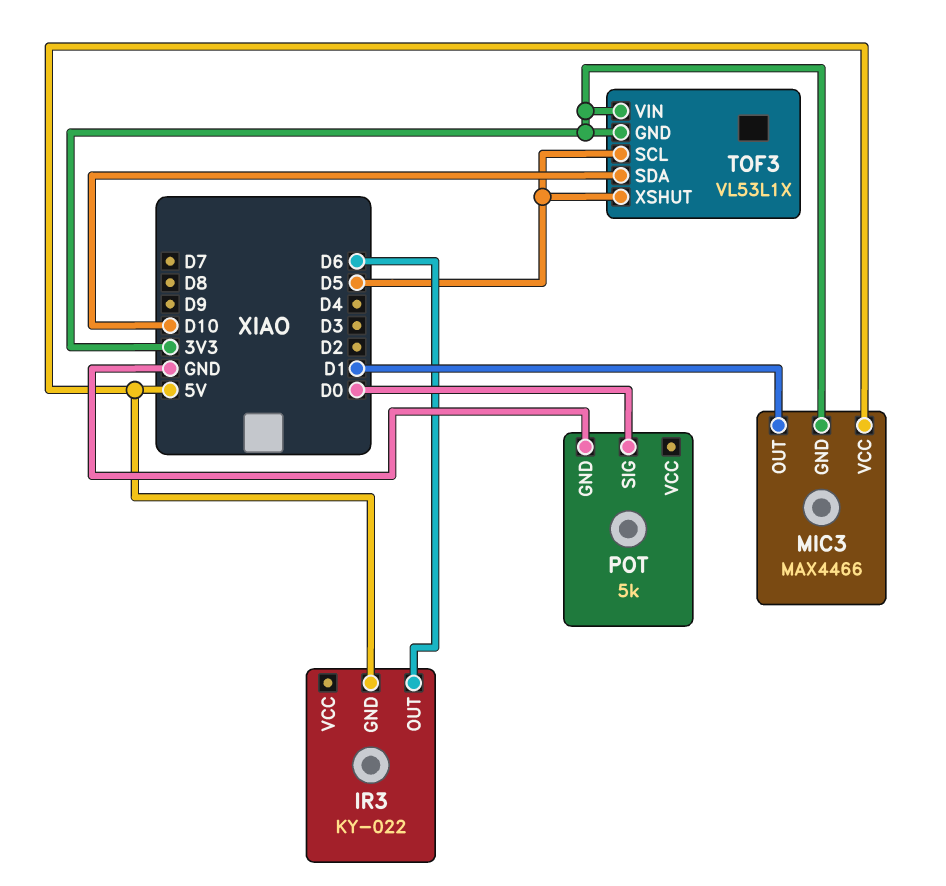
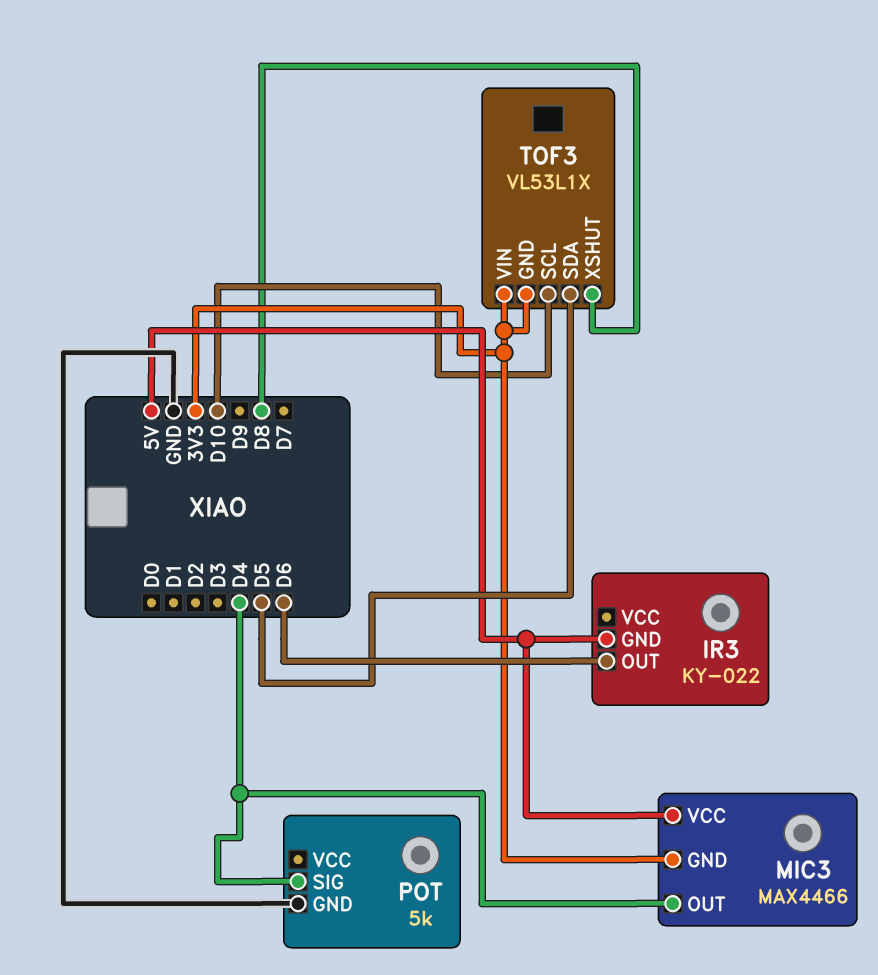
MIC3 pin OUT: D1 -> D4
POT pin SIG: D0 -> D4
TOF3 pin SCL: D5 -> D10
TOF3 pin SDA: D10 -> D5
TOF3 pin XSHUT: D5 -> D8

